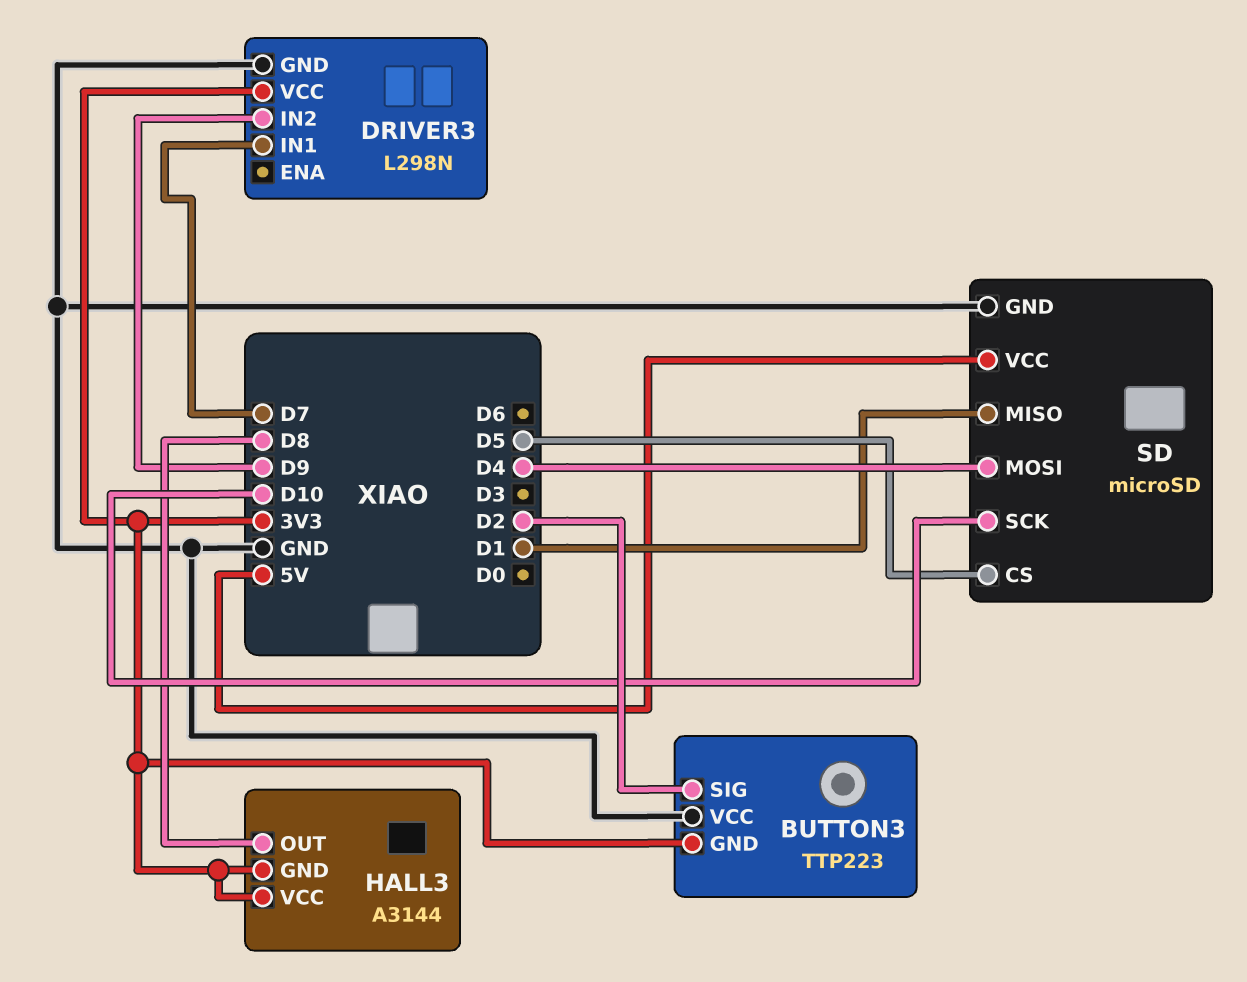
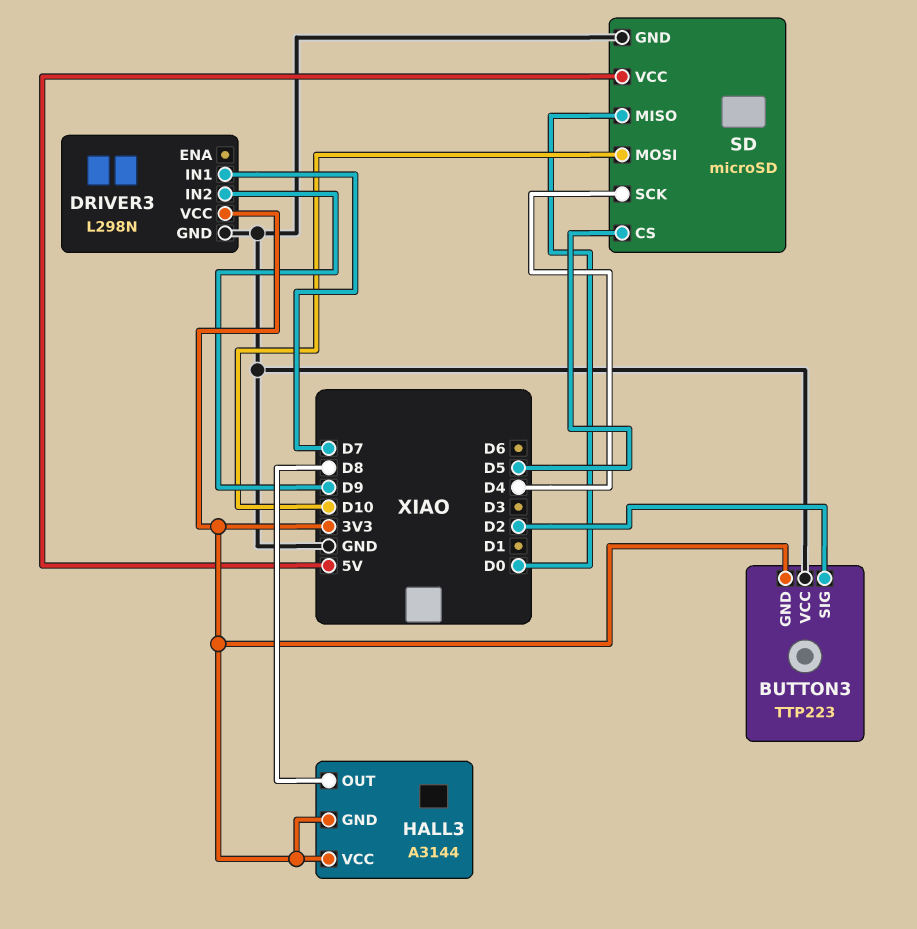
SD pin MISO: D1 -> D0
SD pin MOSI: D4 -> D10
SD pin SCK: D10 -> D4

